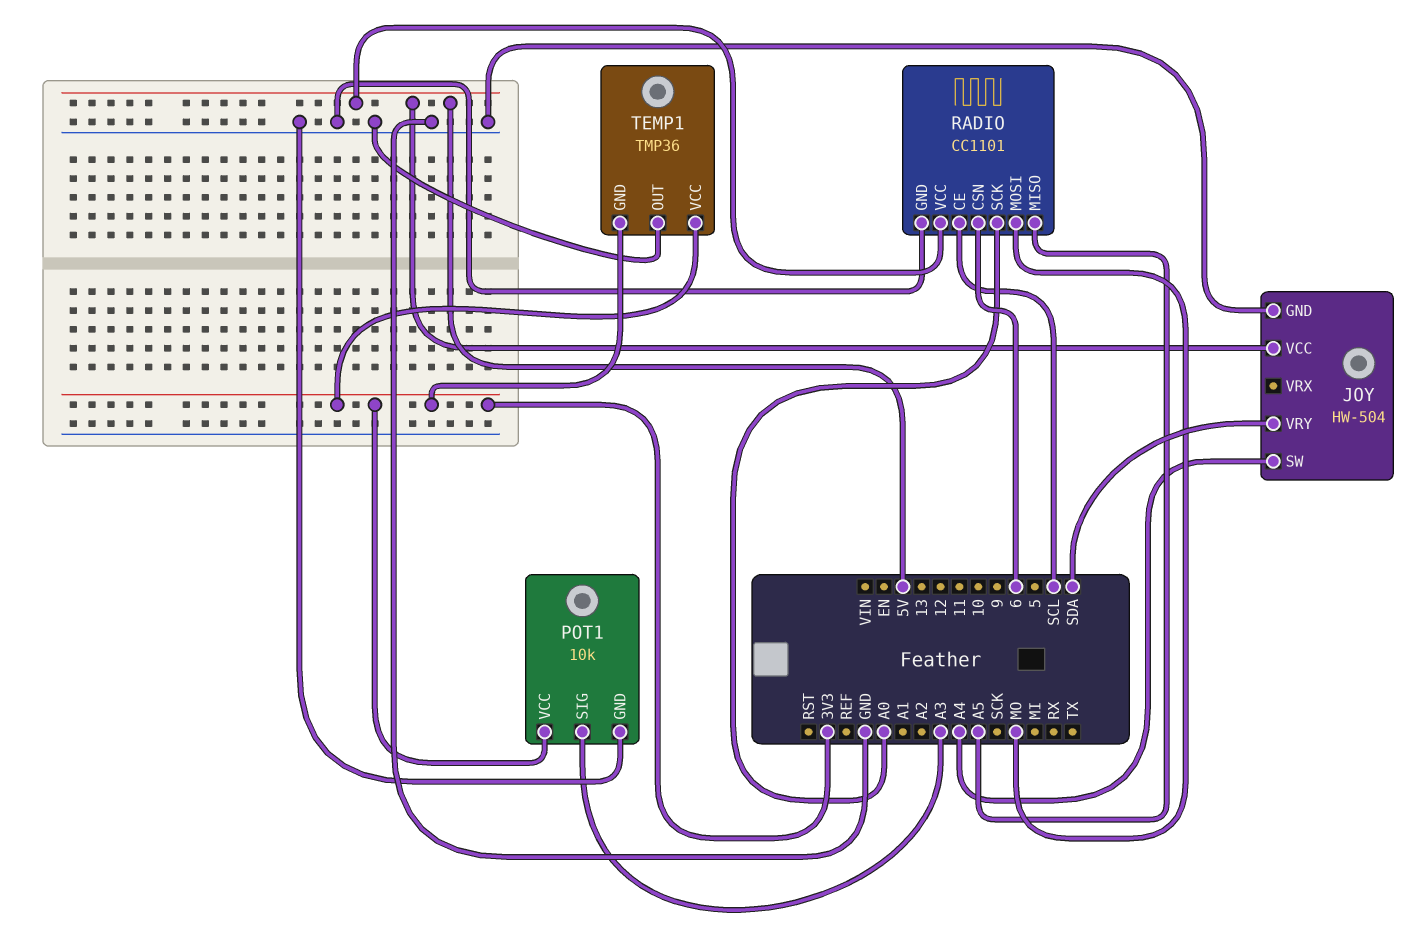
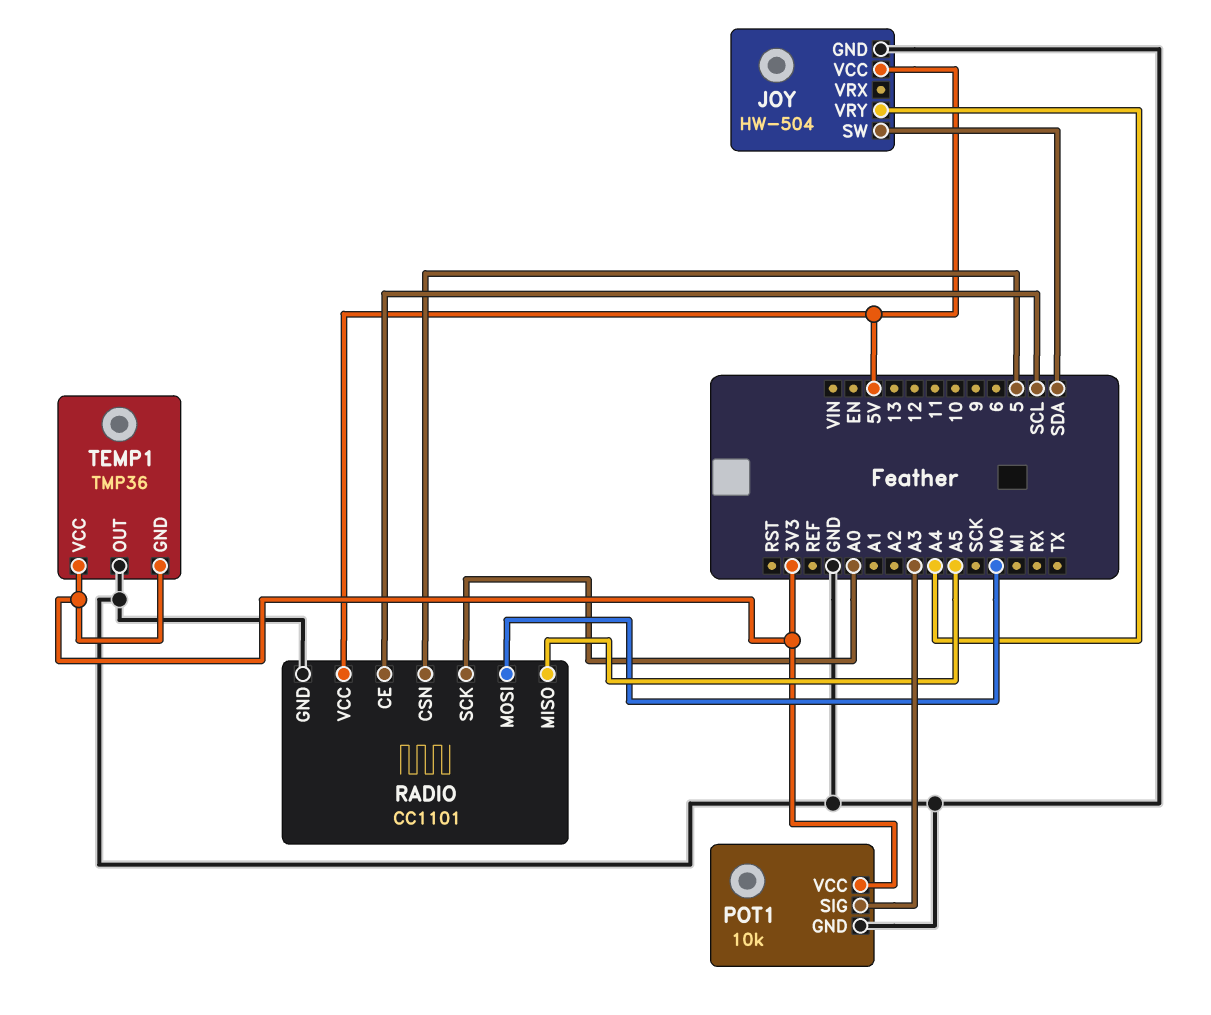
JOY pin SW: A4 -> SDA
JOY pin VRY: SDA -> A4
RADIO pin CSN: 6 -> 5

